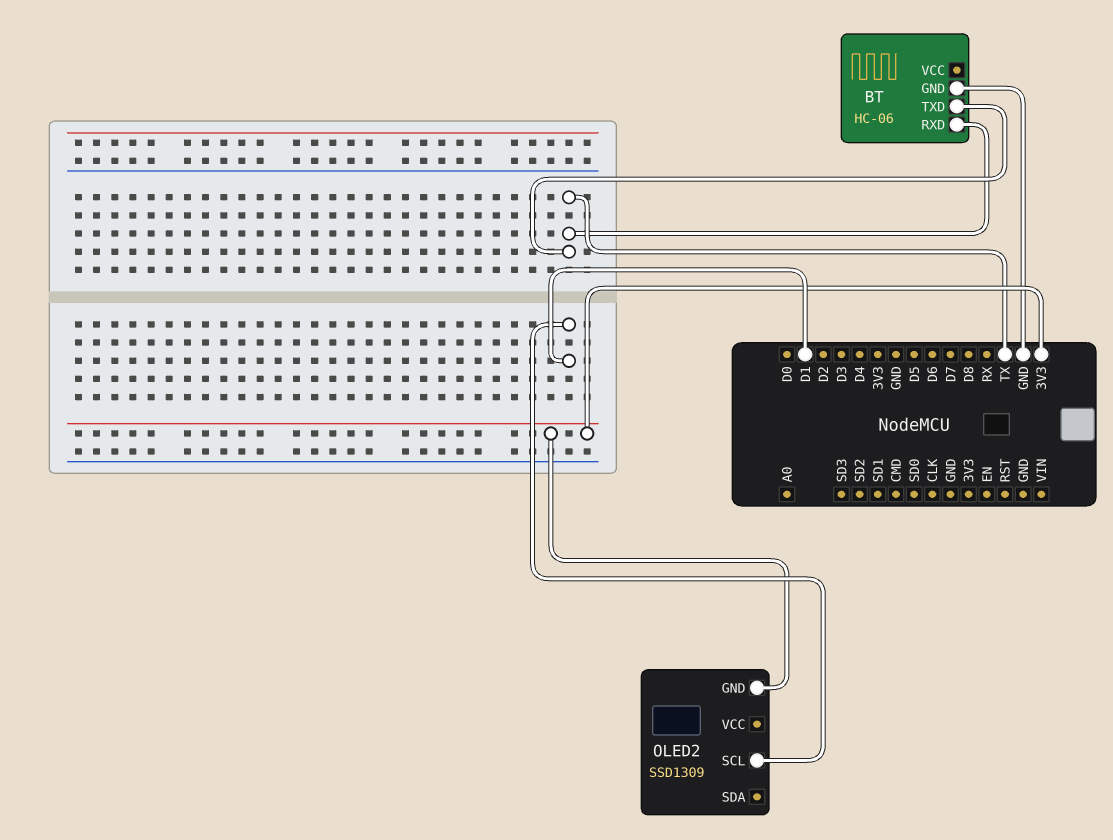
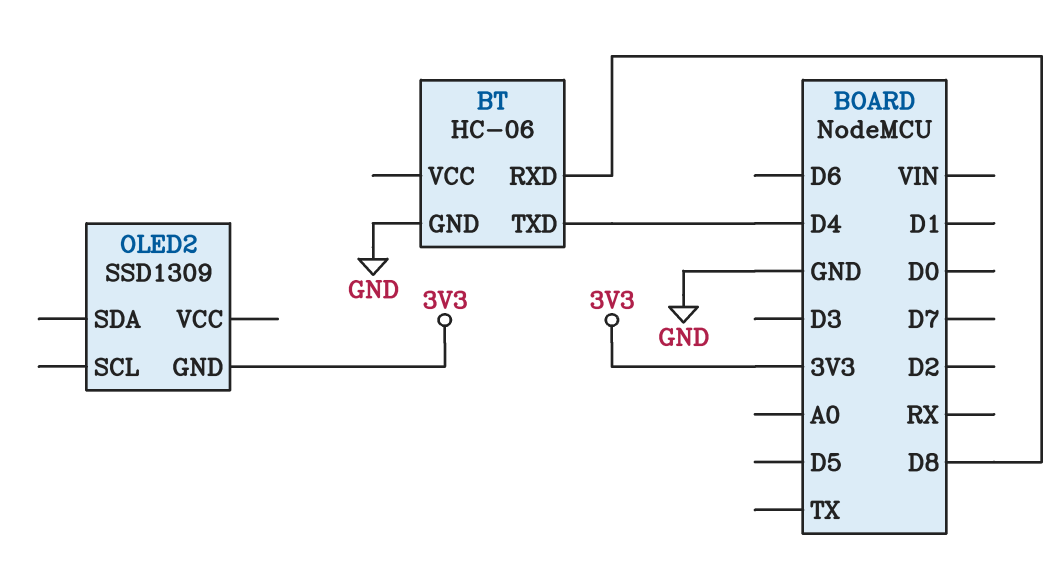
BT pin RXD: TX -> D8
BT pin TXD: TX -> D4
OLED2 pin SCL: D1 -> none

